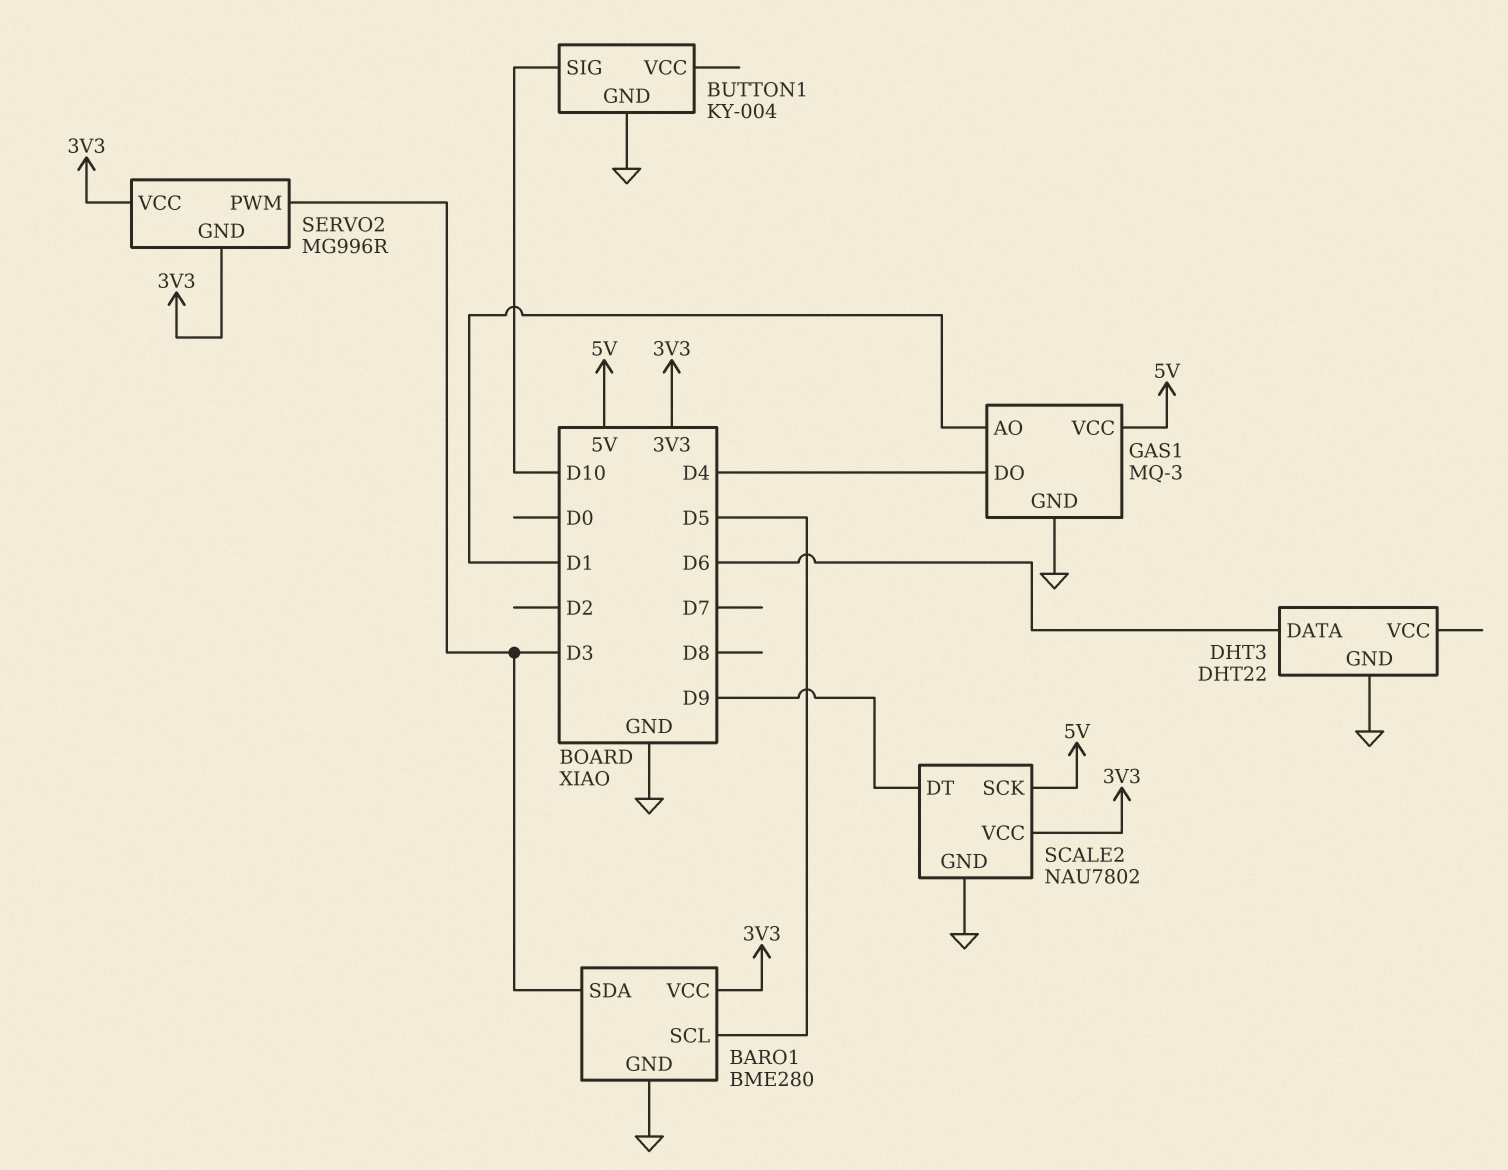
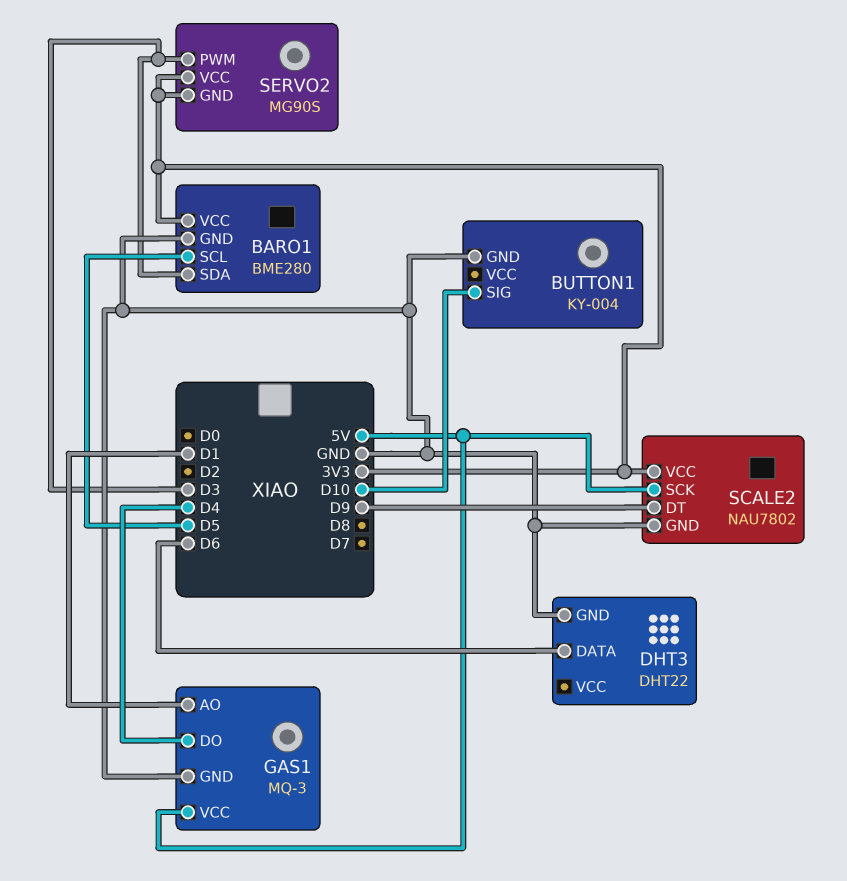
SERVO2: MG996R -> MG90S

